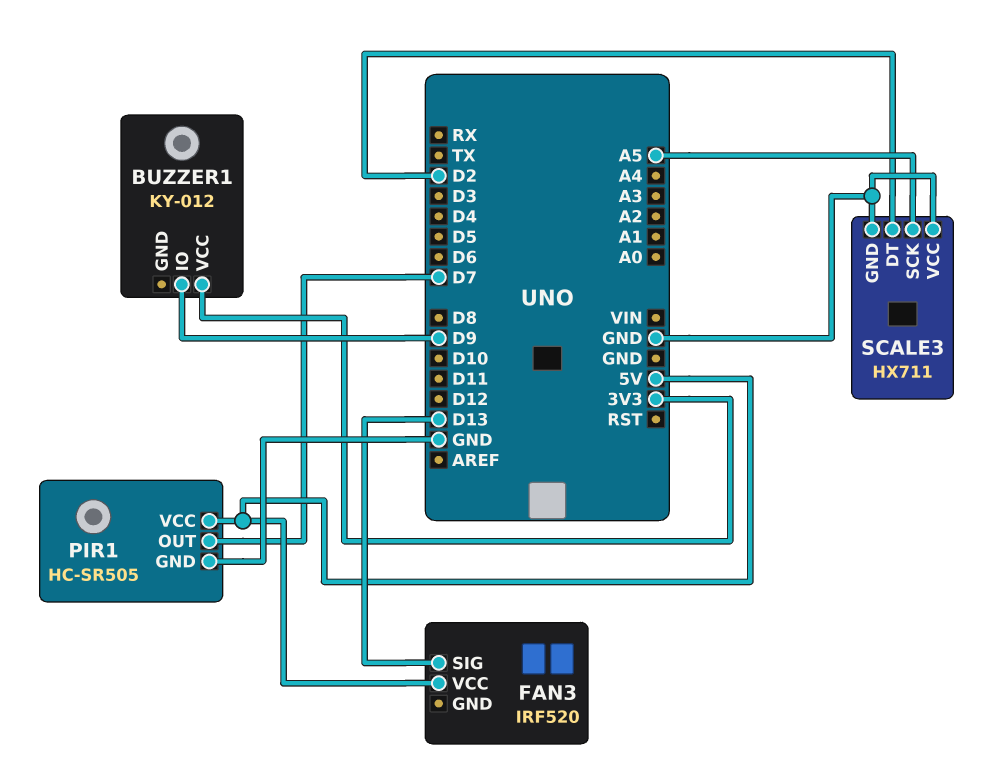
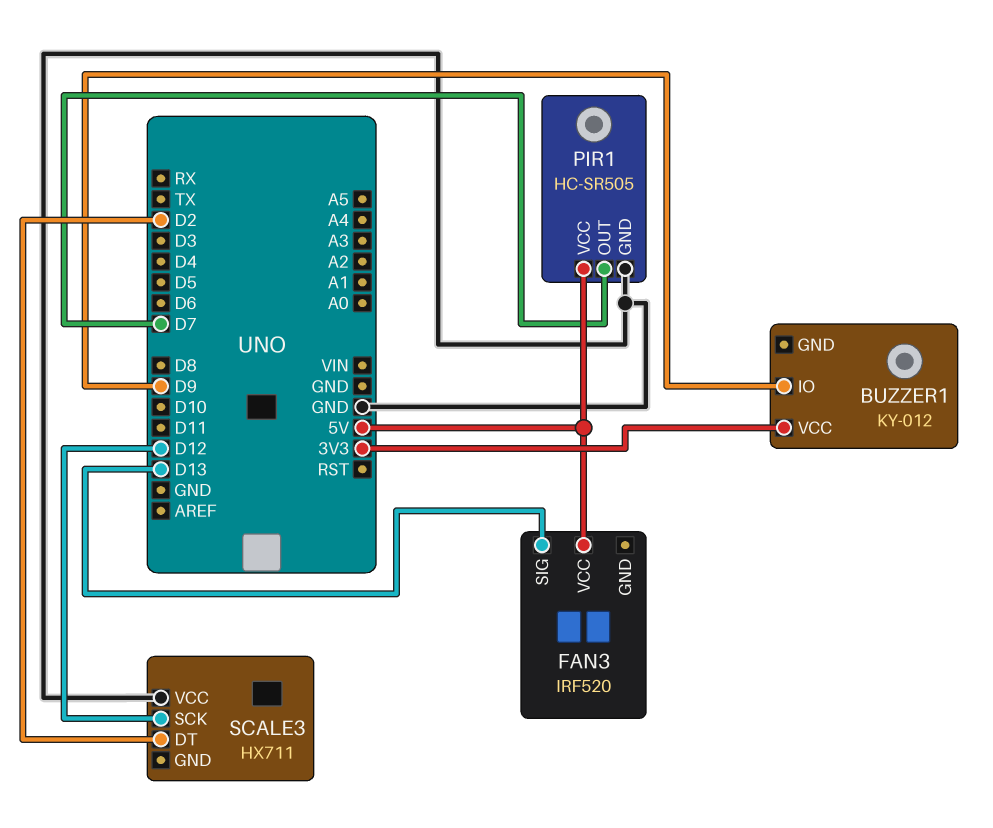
SCALE3 pin GND: GND -> none
SCALE3 pin SCK: A5 -> D12

